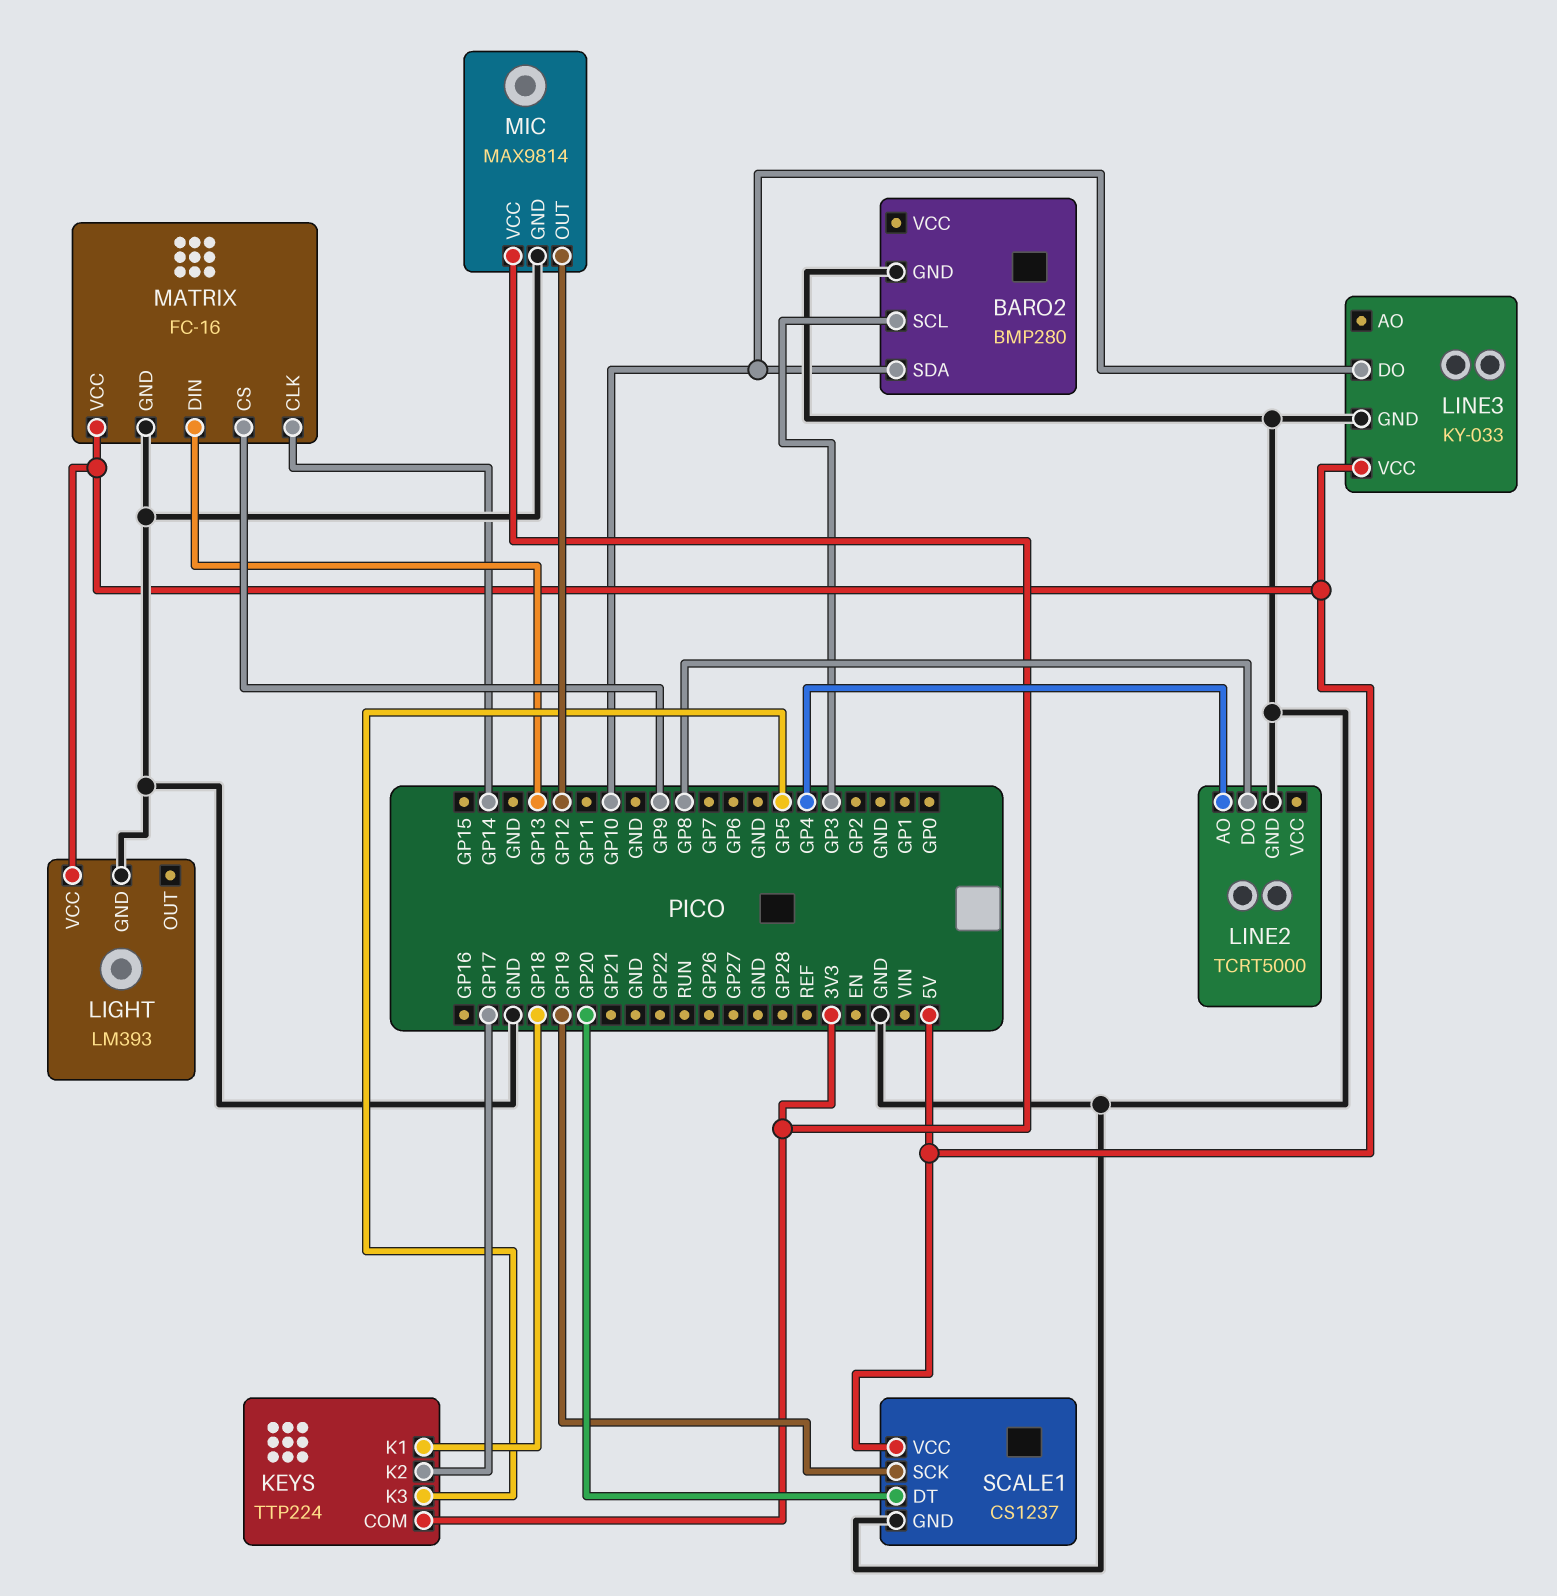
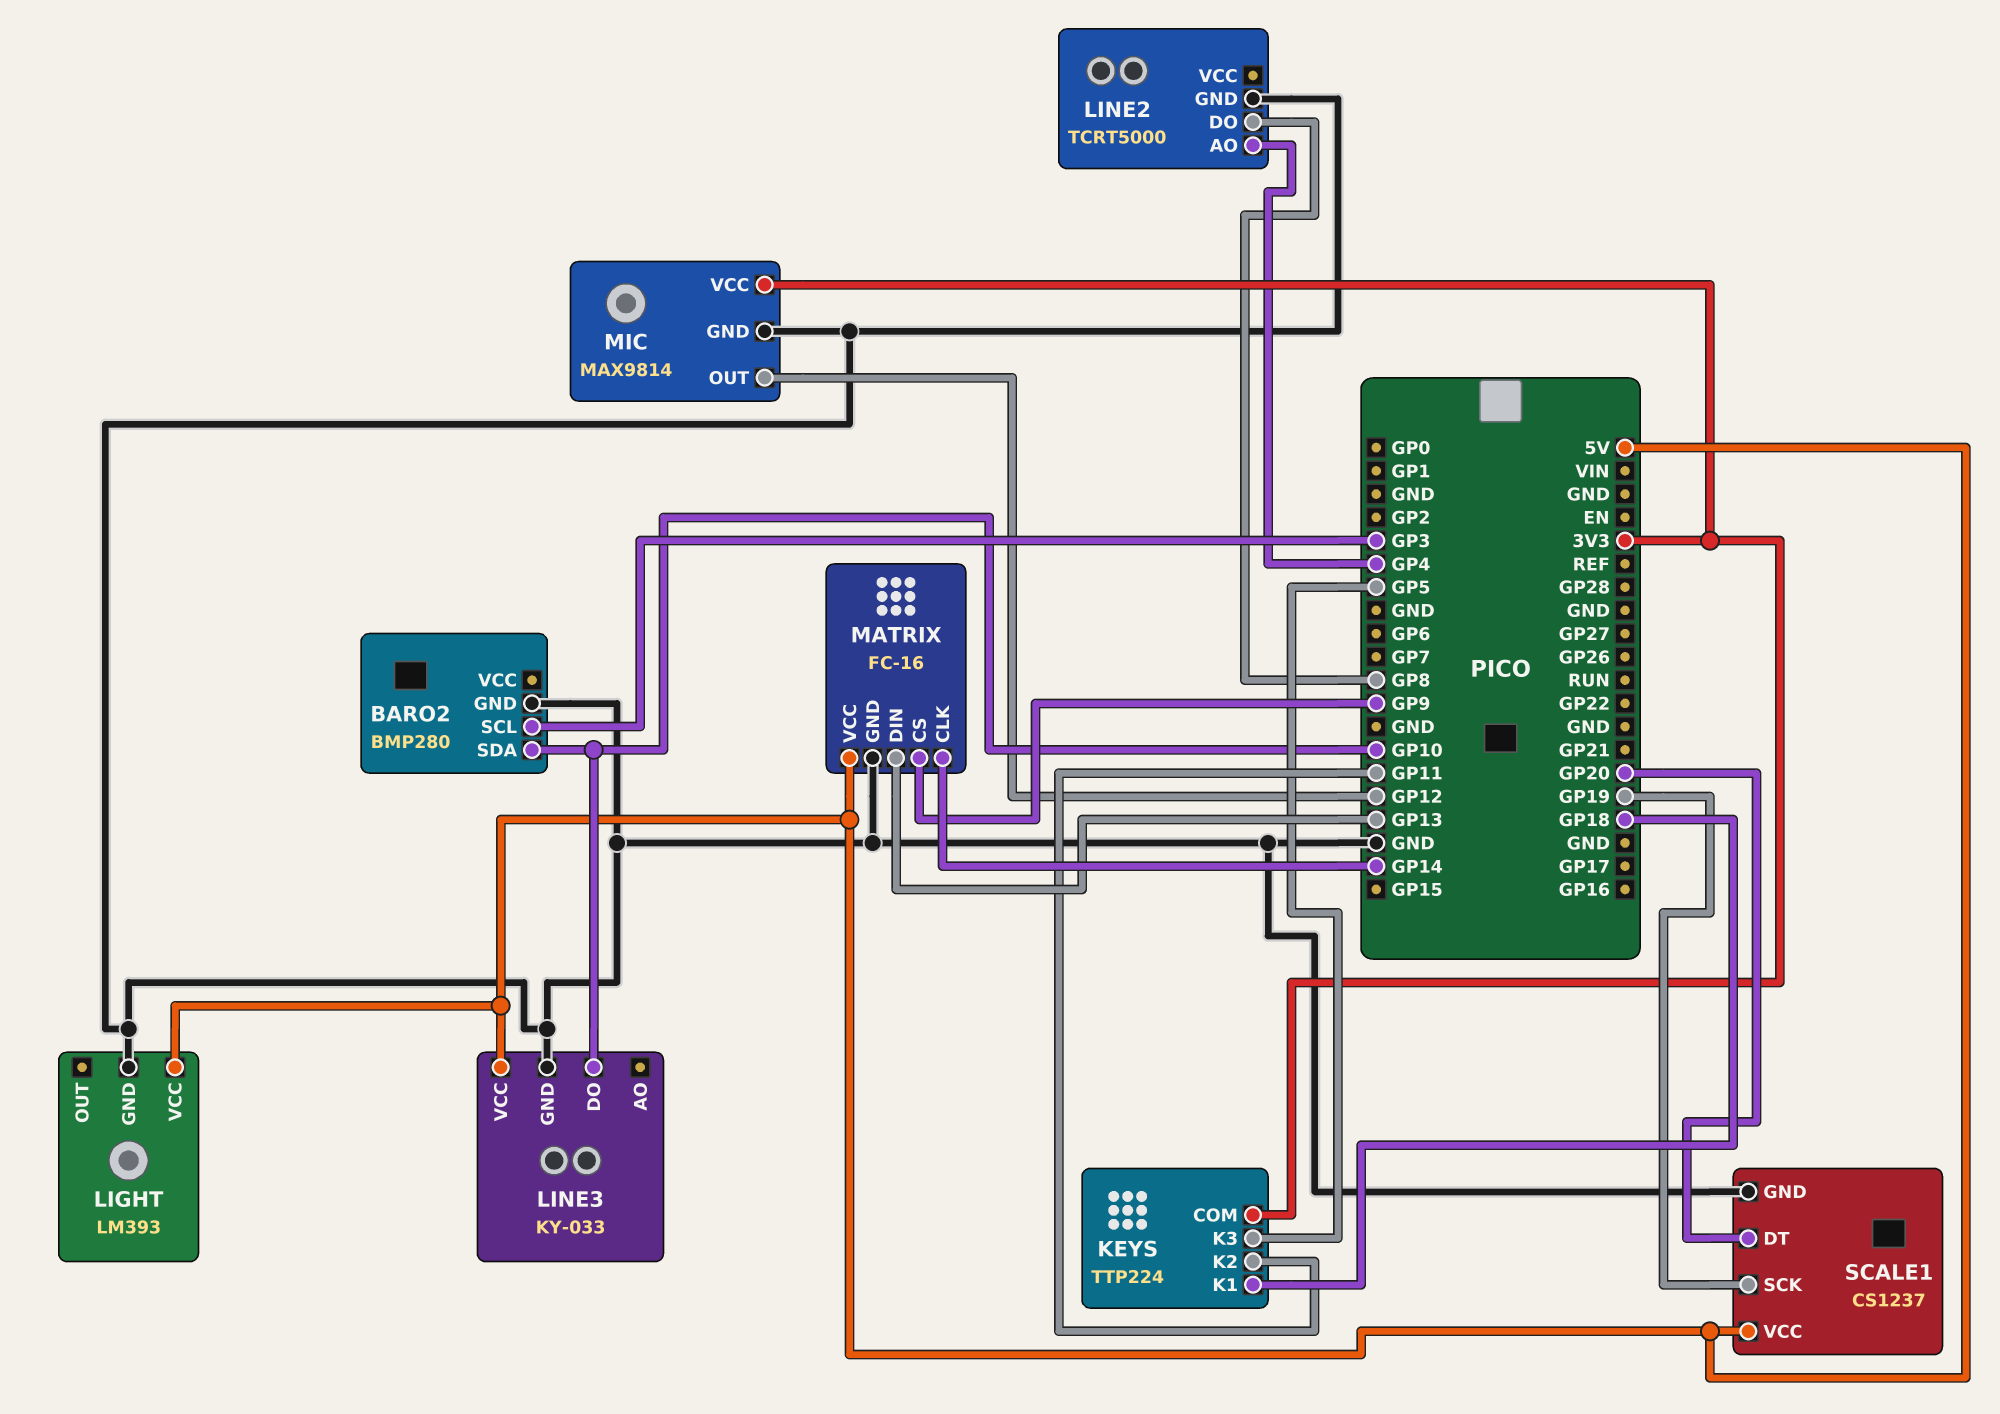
KEYS pin K2: GP17 -> GP11

